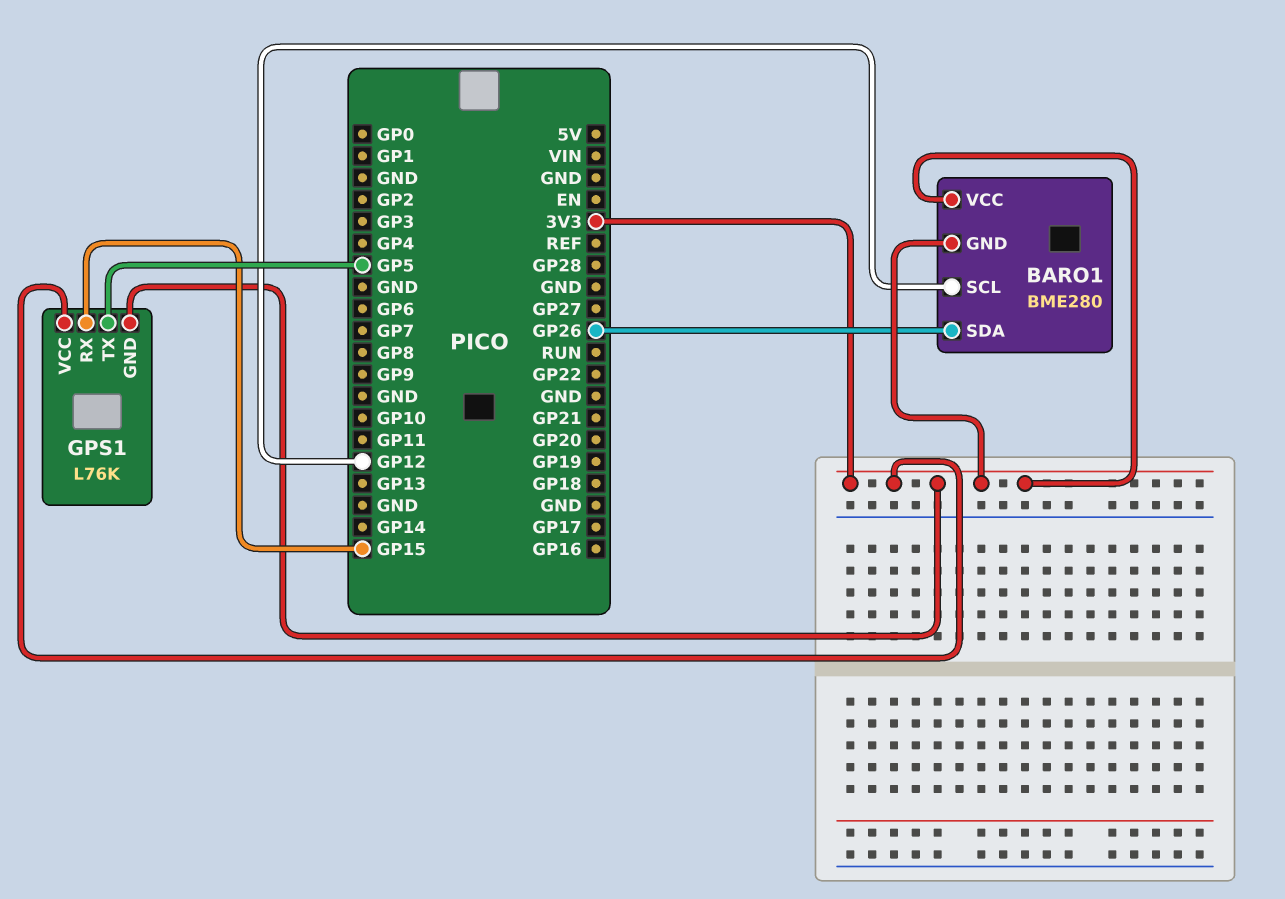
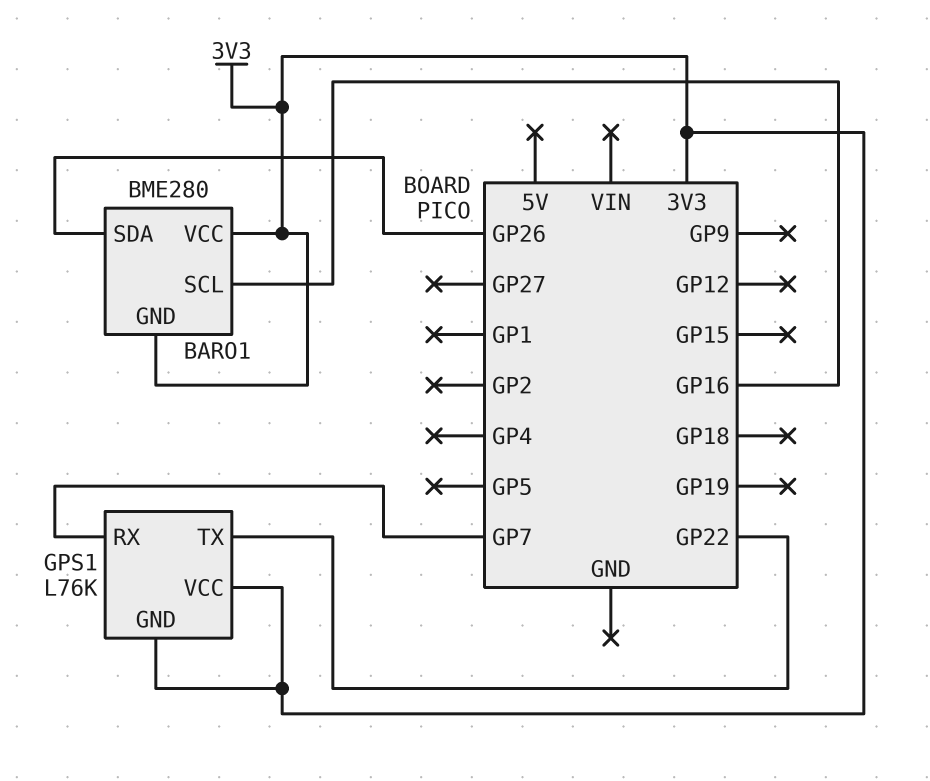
BARO1 pin SCL: GP12 -> GP16
GPS1 pin RX: GP15 -> GP7
GPS1 pin TX: GP5 -> GP22

